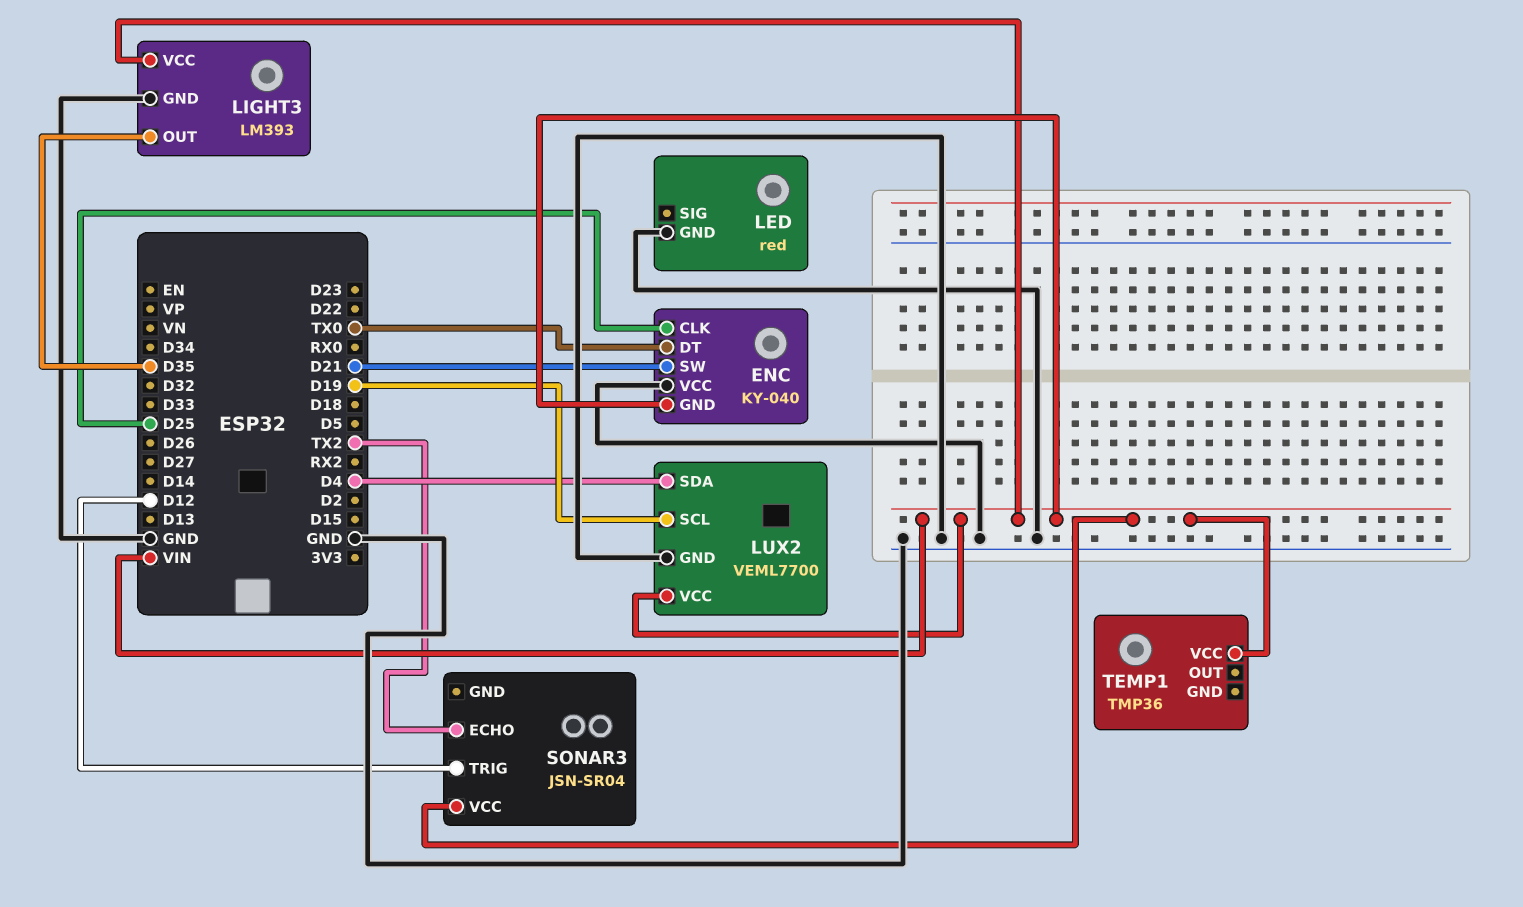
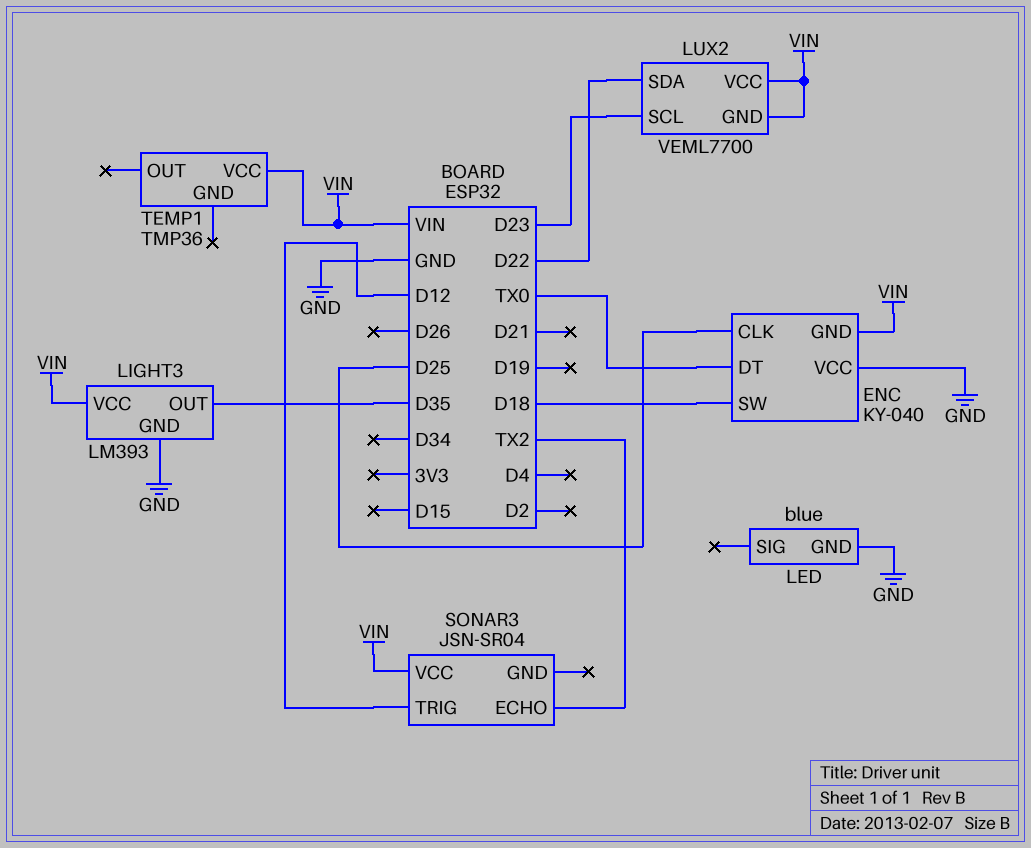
ENC pin SW: D21 -> D18
LED: red -> blue
LUX2 pin GND: GND -> VIN
LUX2 pin SCL: D19 -> D23
LUX2 pin SDA: D4 -> D22

